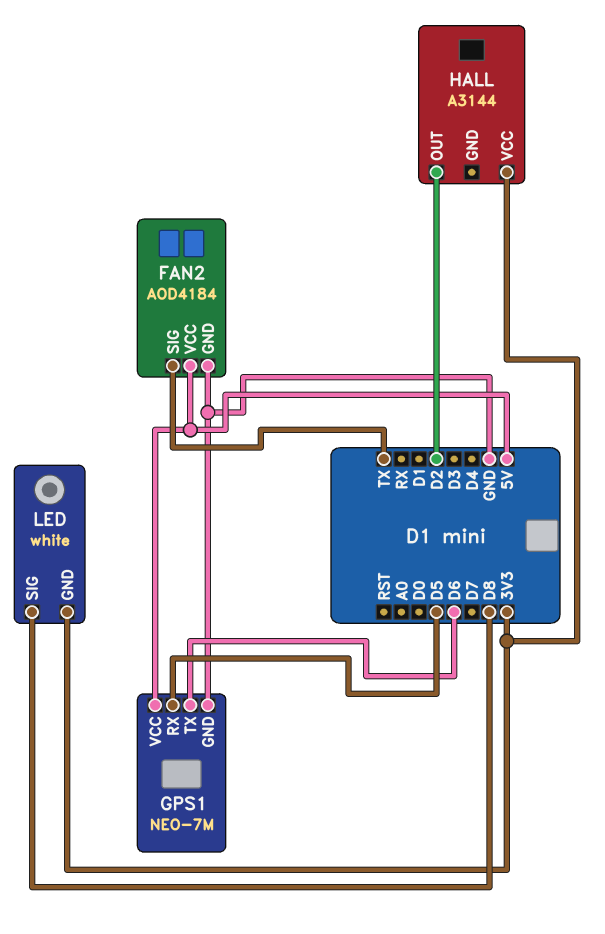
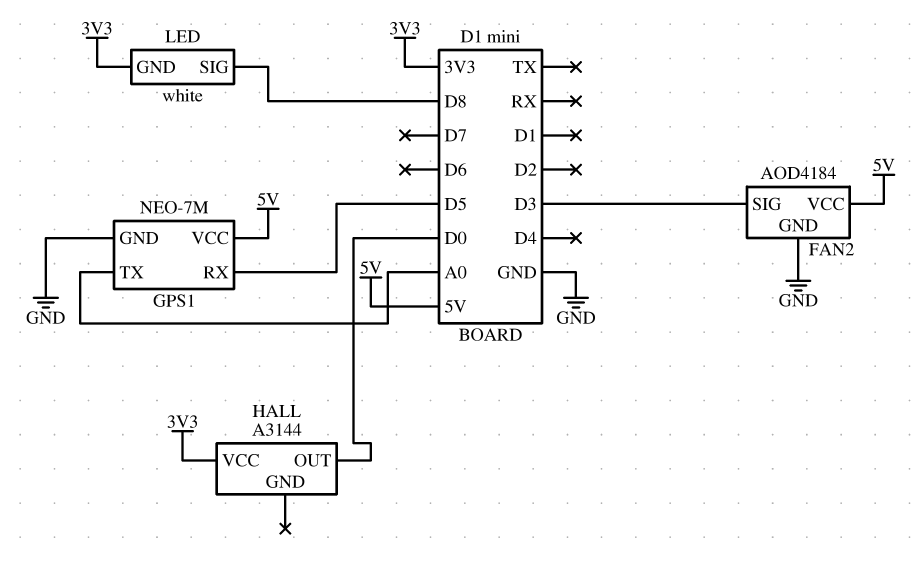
FAN2 pin SIG: TX -> D3
GPS1 pin TX: D6 -> A0
HALL pin OUT: D2 -> D0

